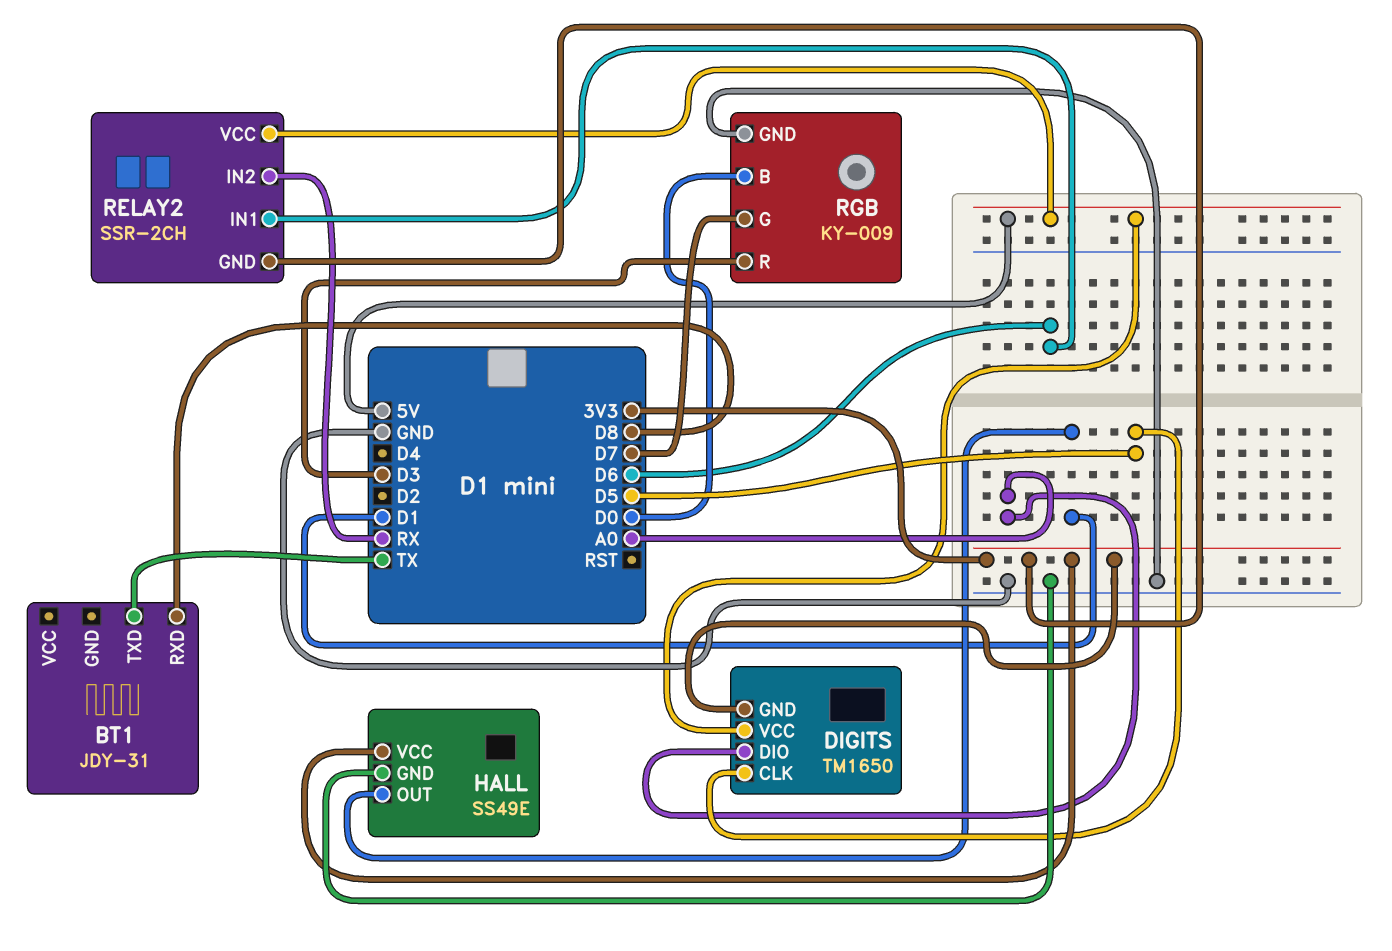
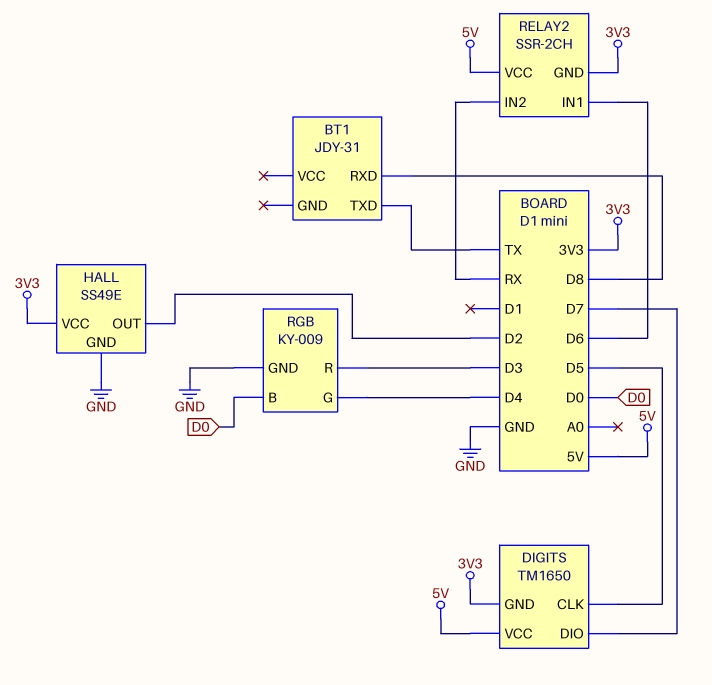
DIGITS pin DIO: A0 -> D7
HALL pin OUT: D1 -> D2
RGB pin G: D7 -> D4

